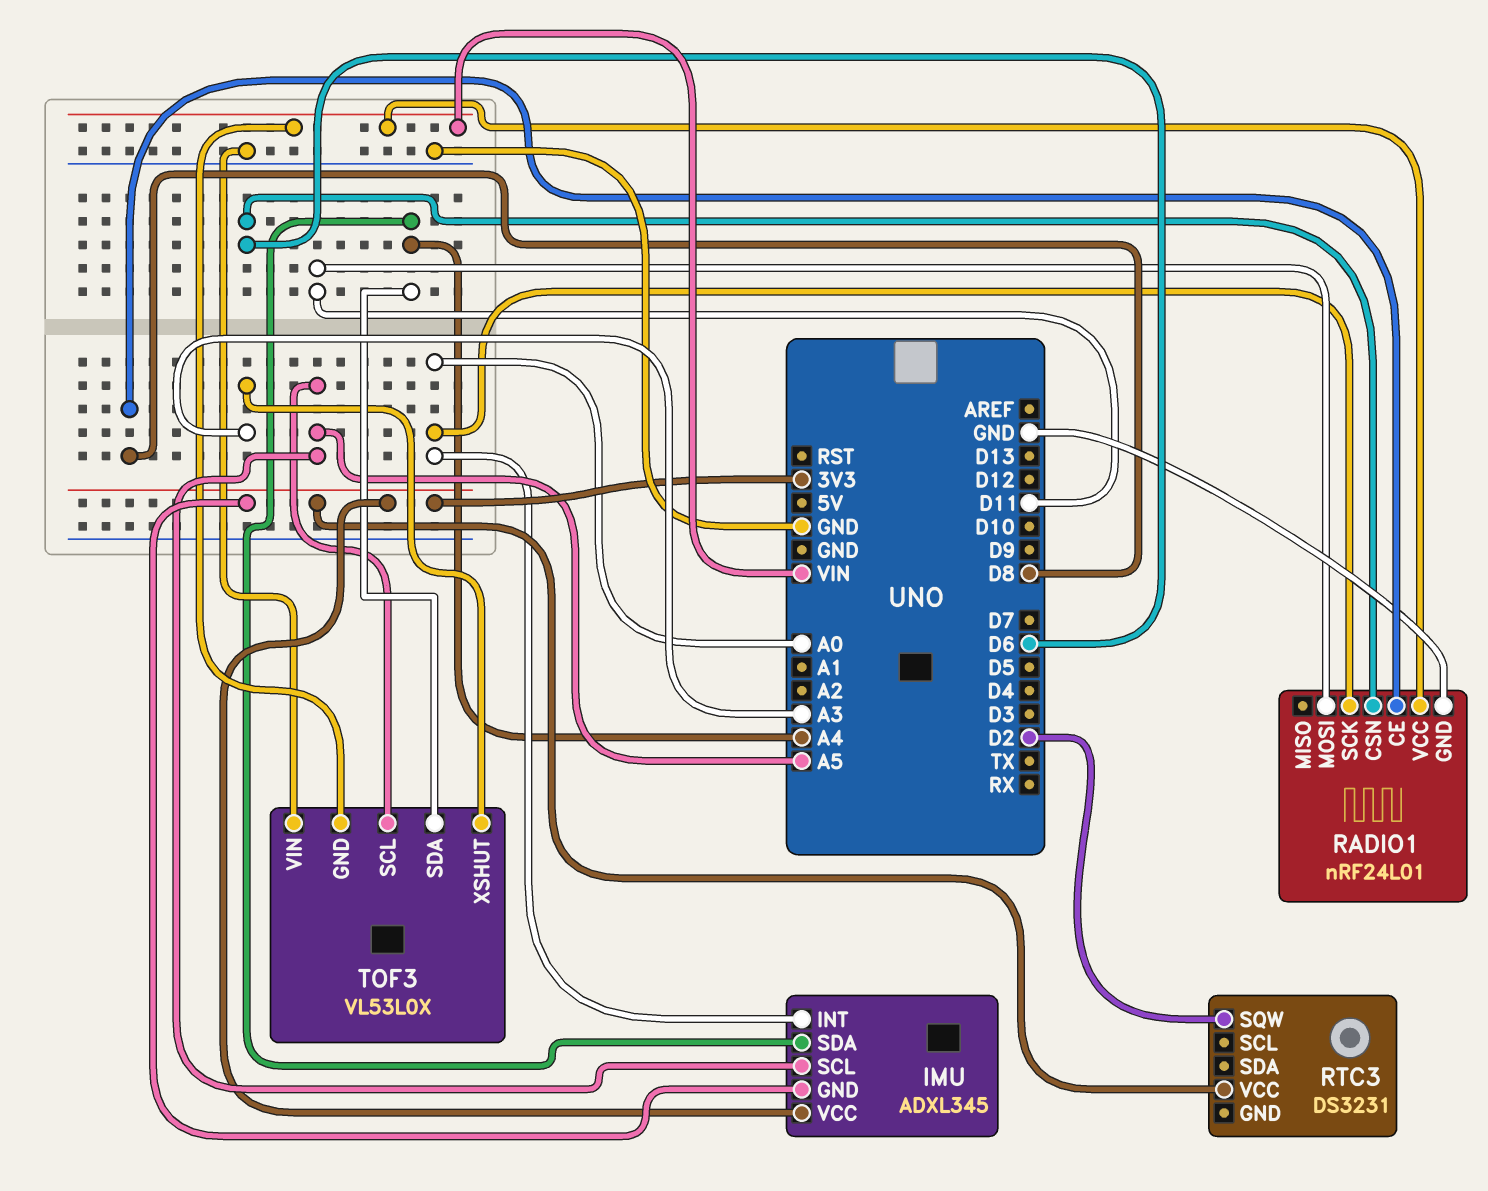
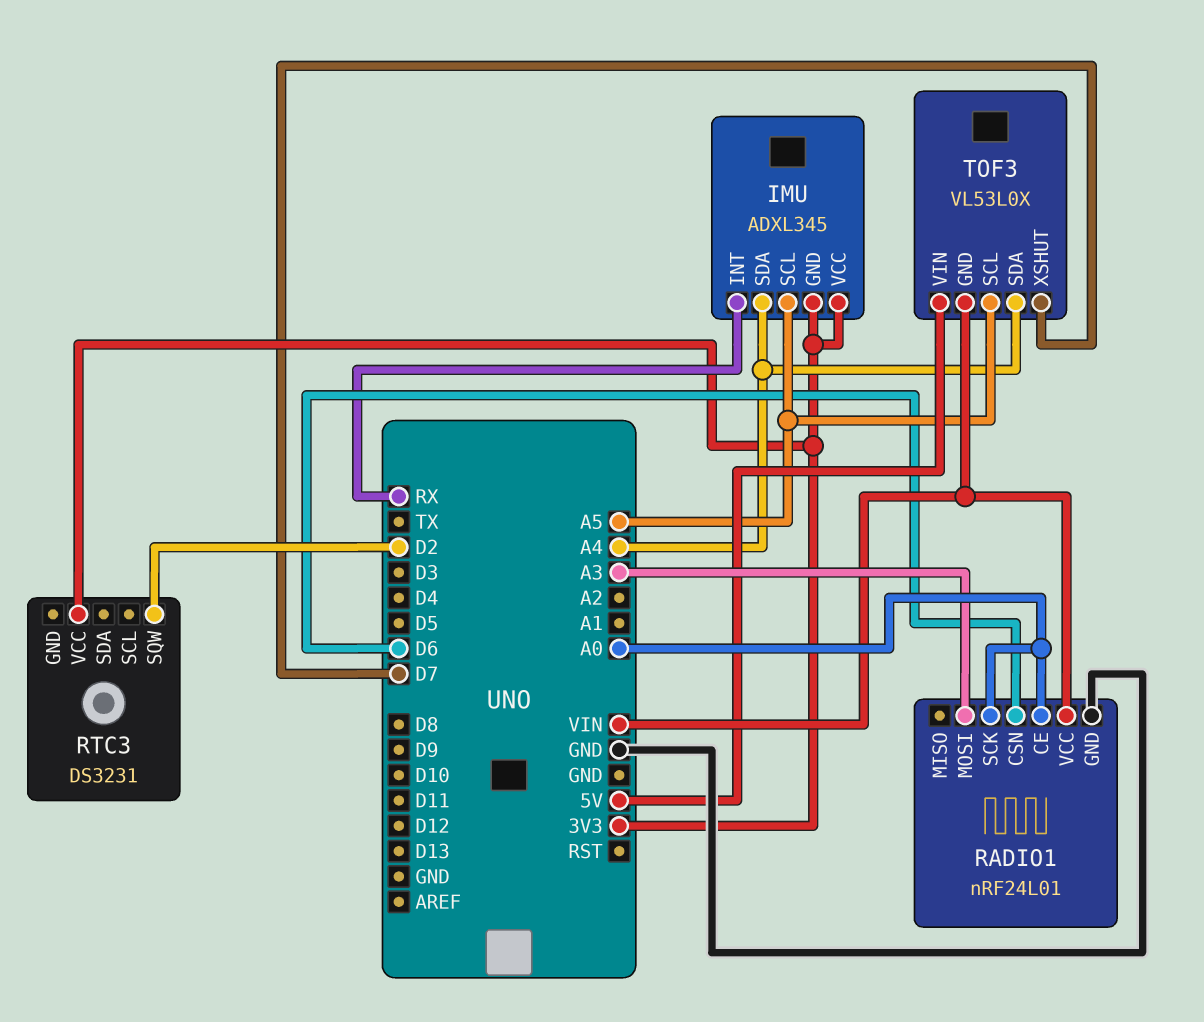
IMU pin INT: A0 -> RX
RADIO1 pin CE: D8 -> A0
RADIO1 pin MOSI: D11 -> A3
TOF3 pin VIN: GND -> 5V
TOF3 pin XSHUT: A3 -> D7

